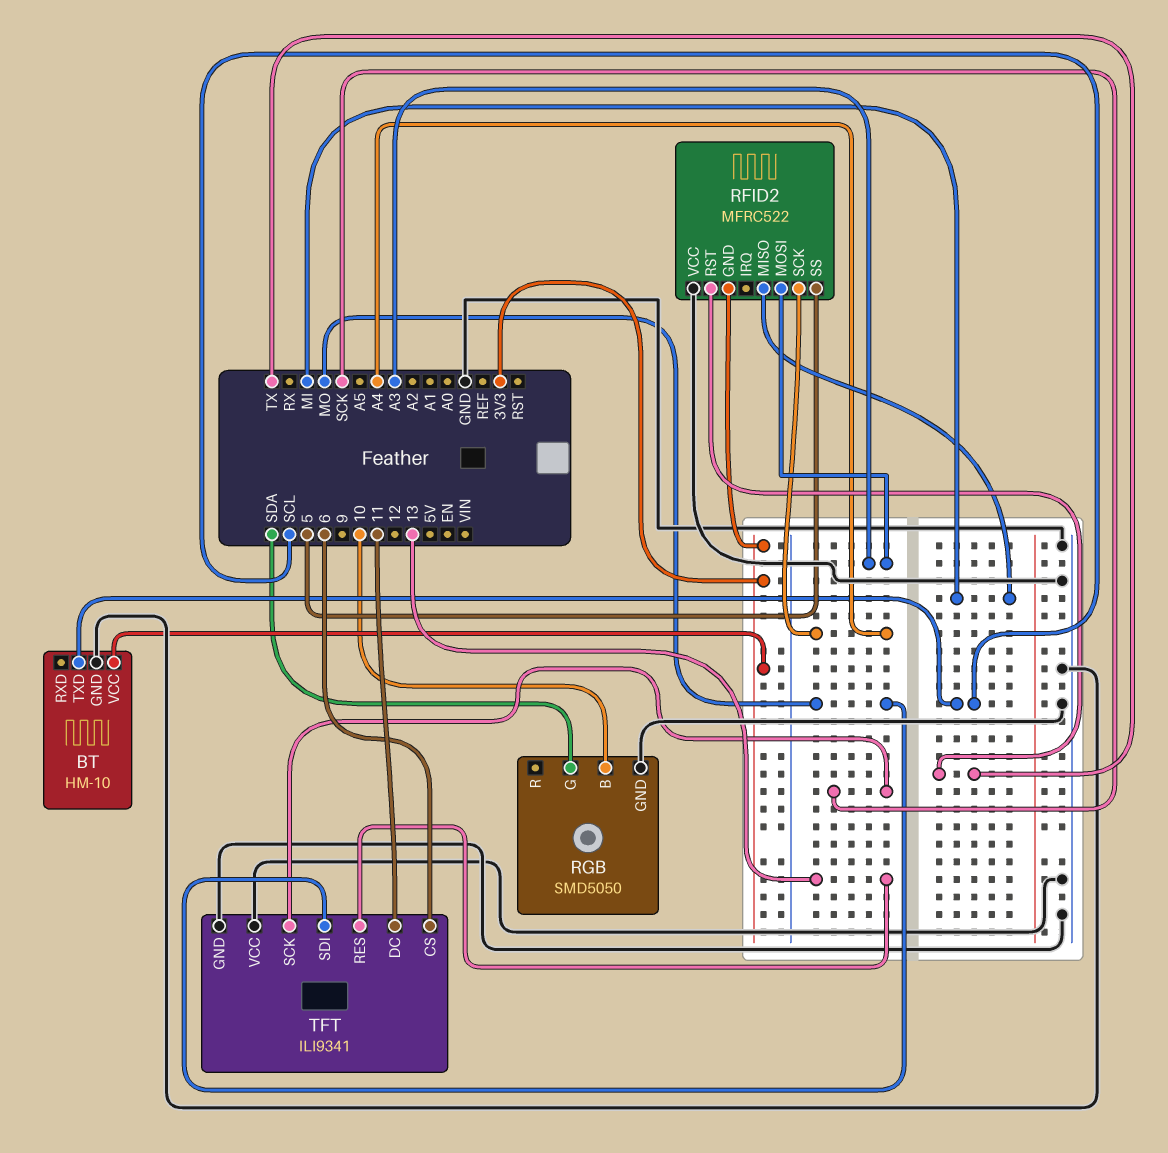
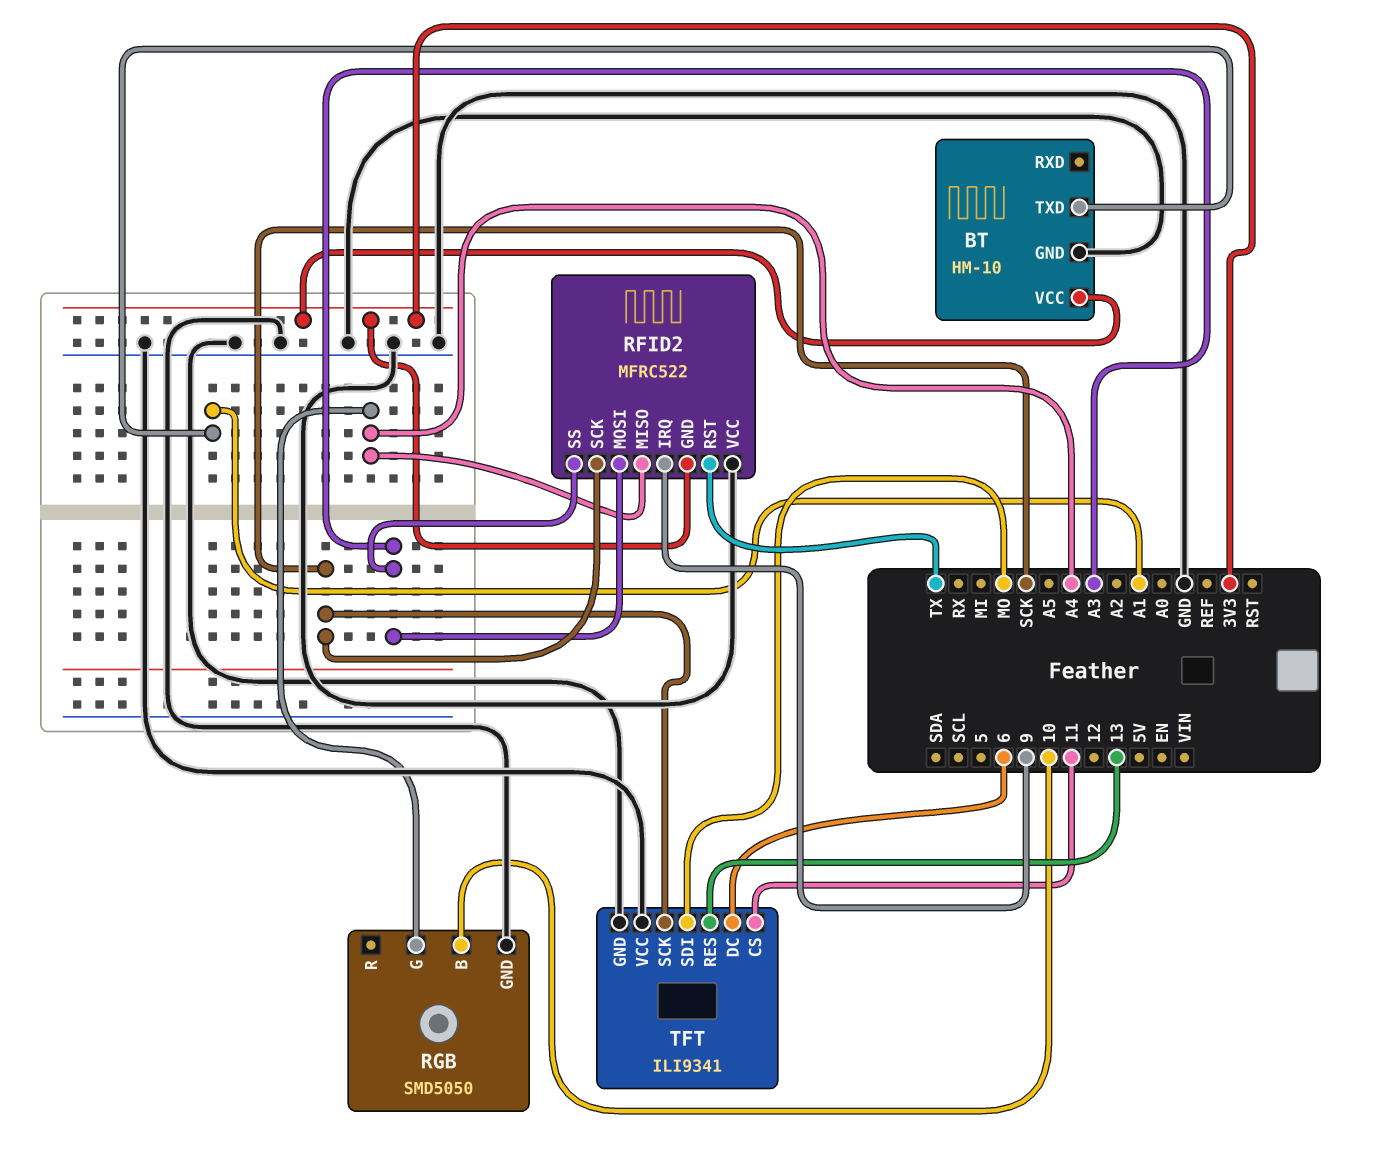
BT pin TXD: SCL -> A1
RFID2 pin IRQ: none -> 9
RFID2 pin MISO: MI -> A4
RFID2 pin SCK: A4 -> SCK
RFID2 pin SS: 5 -> A3
RGB pin G: SDA -> A4
TFT pin CS: 6 -> 11
TFT pin DC: 11 -> 6

